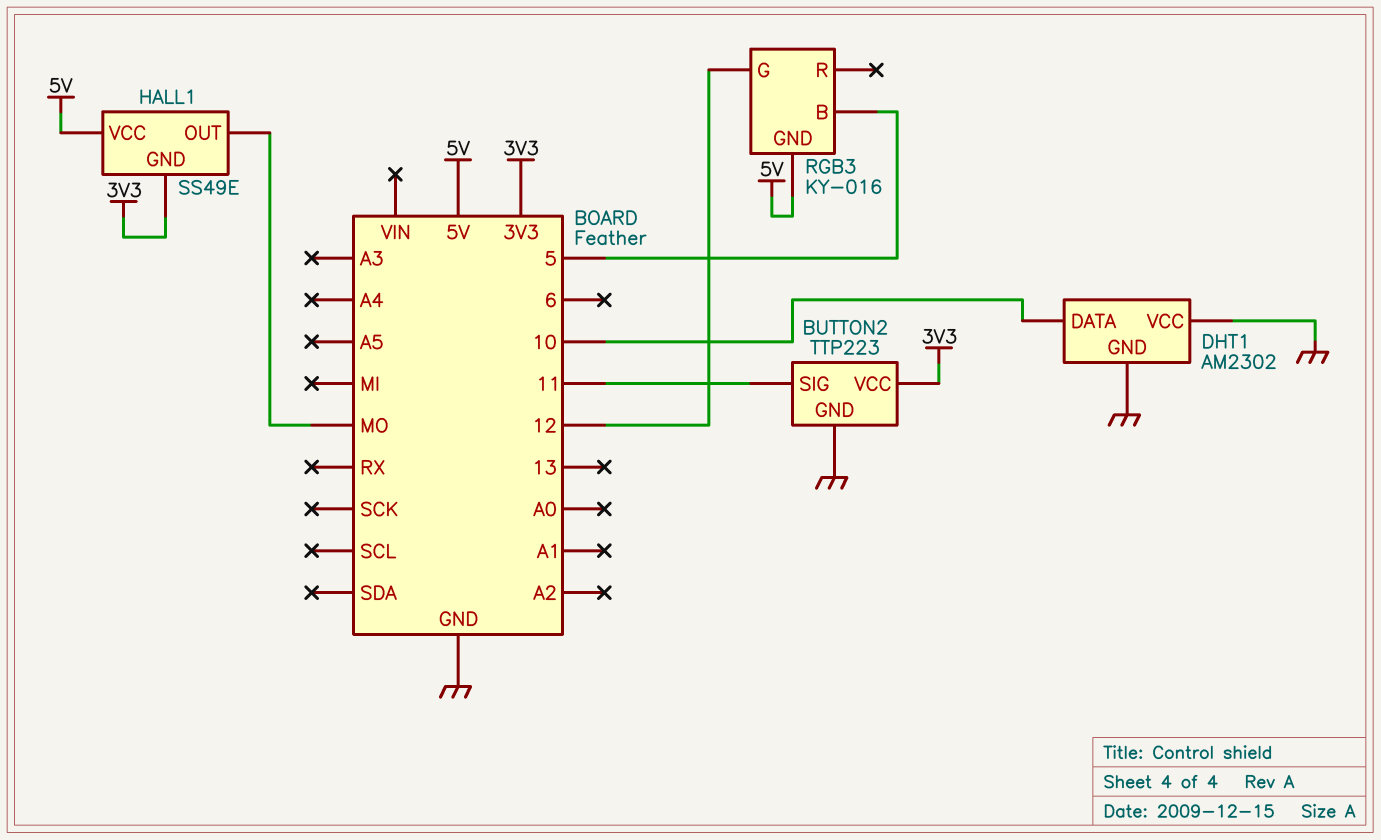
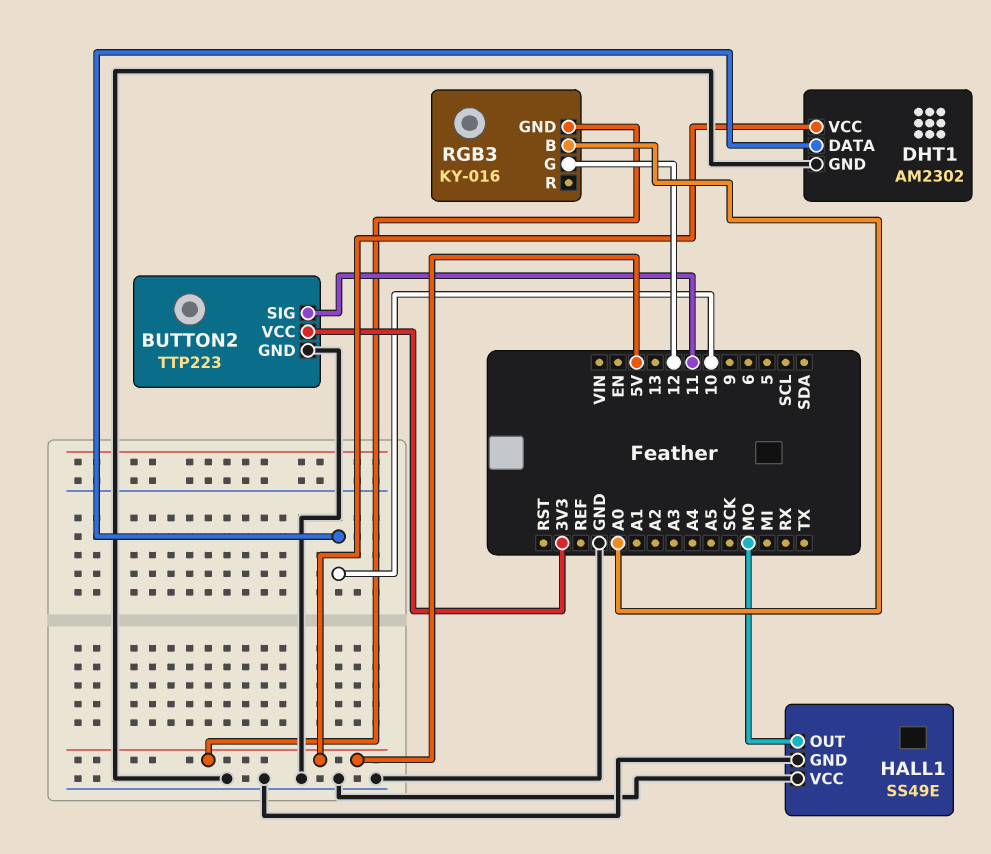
DHT1 pin VCC: GND -> 5V
HALL1 pin GND: 3V3 -> GND
HALL1 pin VCC: 5V -> GND
RGB3 pin B: 5 -> A0

